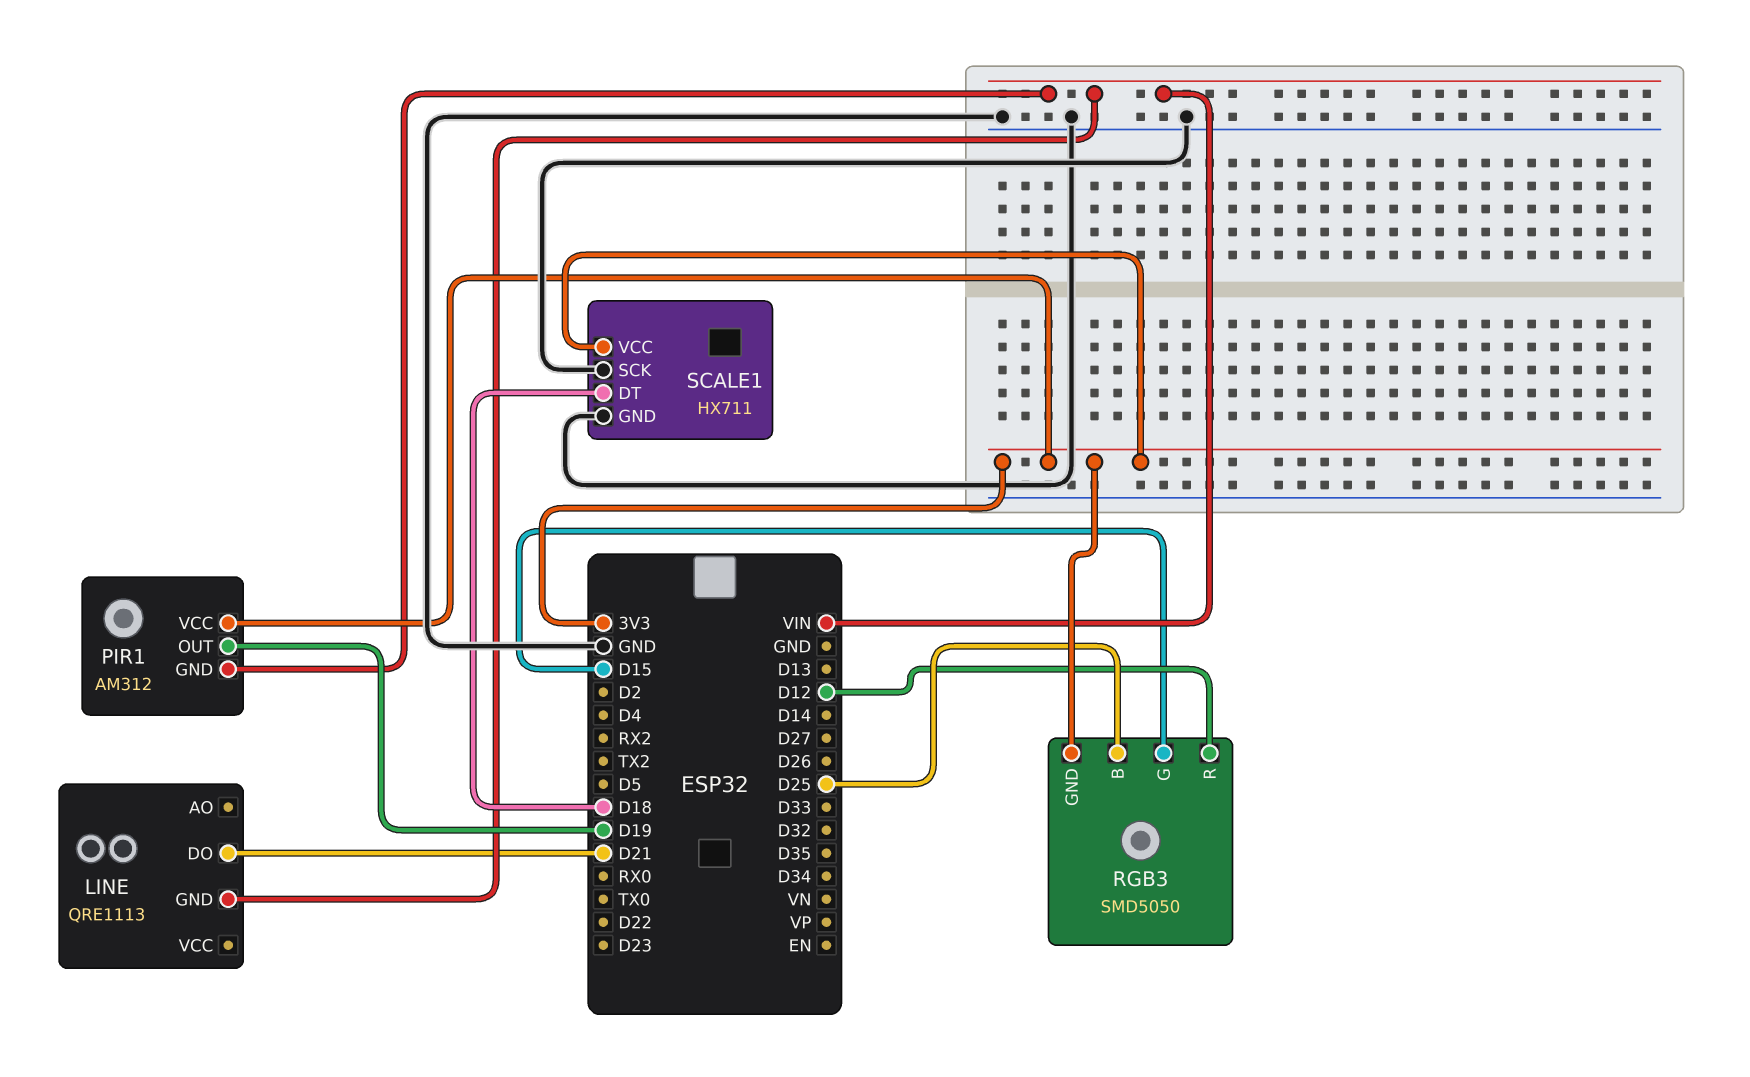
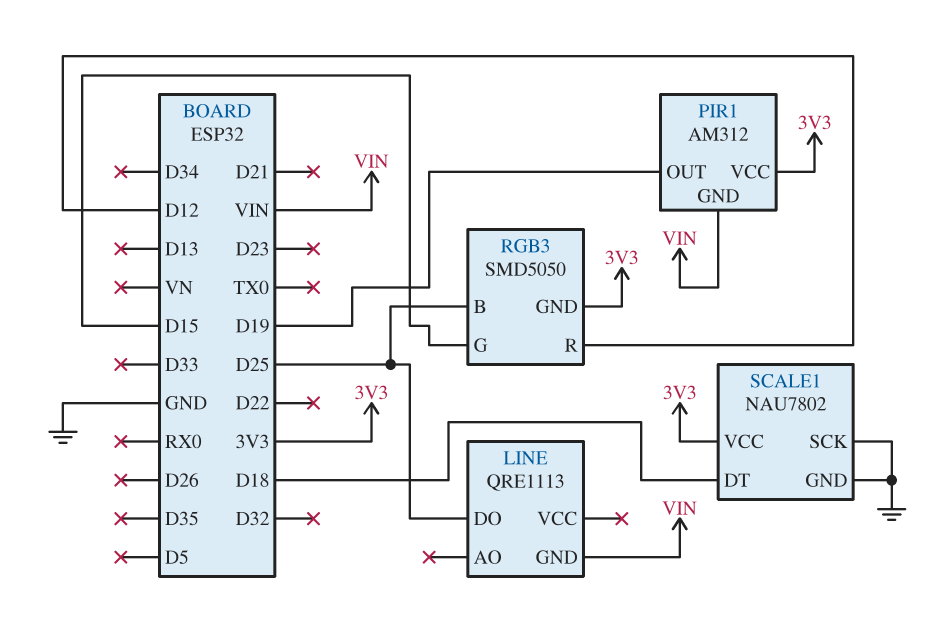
LINE pin DO: D21 -> D25
SCALE1: HX711 -> NAU7802

